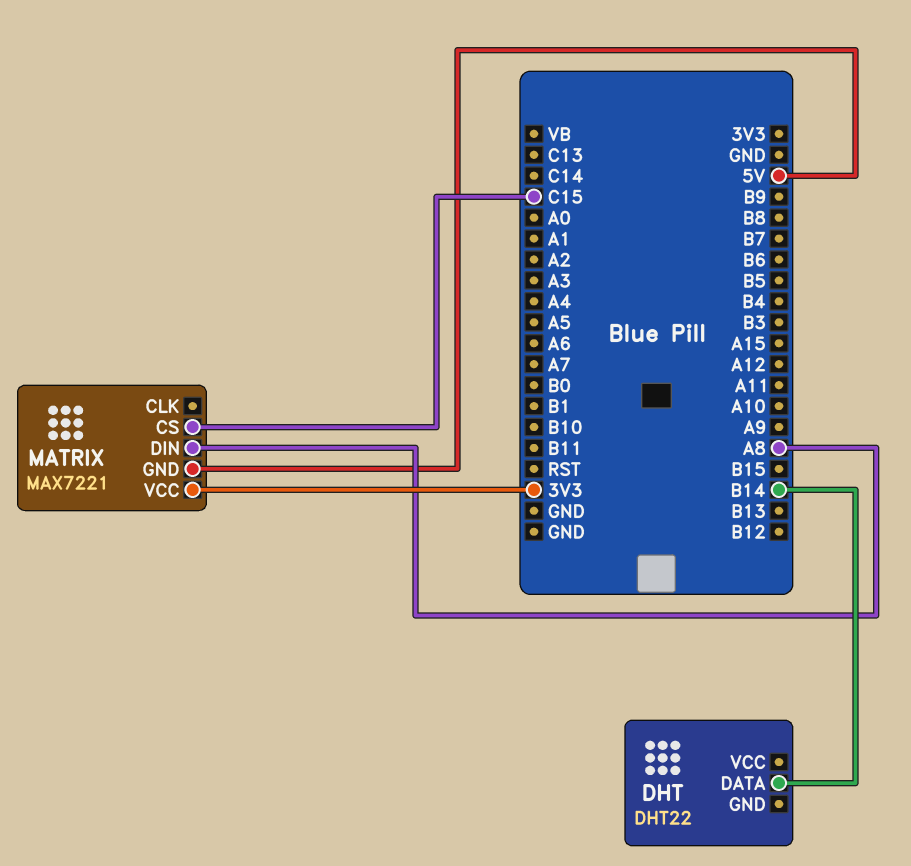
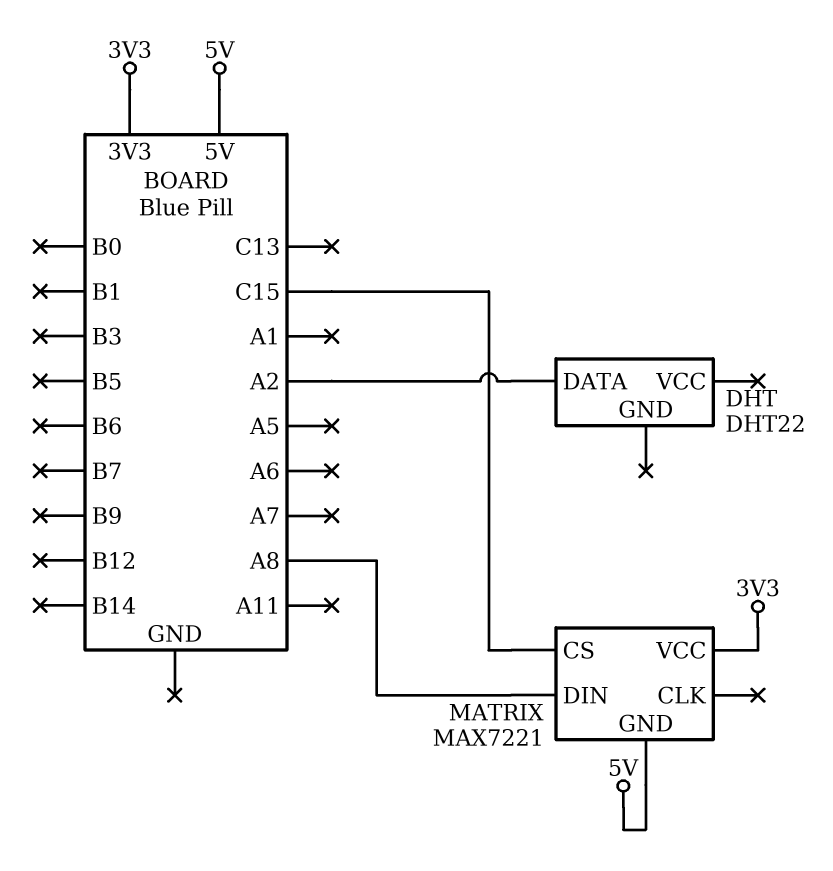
DHT pin DATA: B14 -> A2

